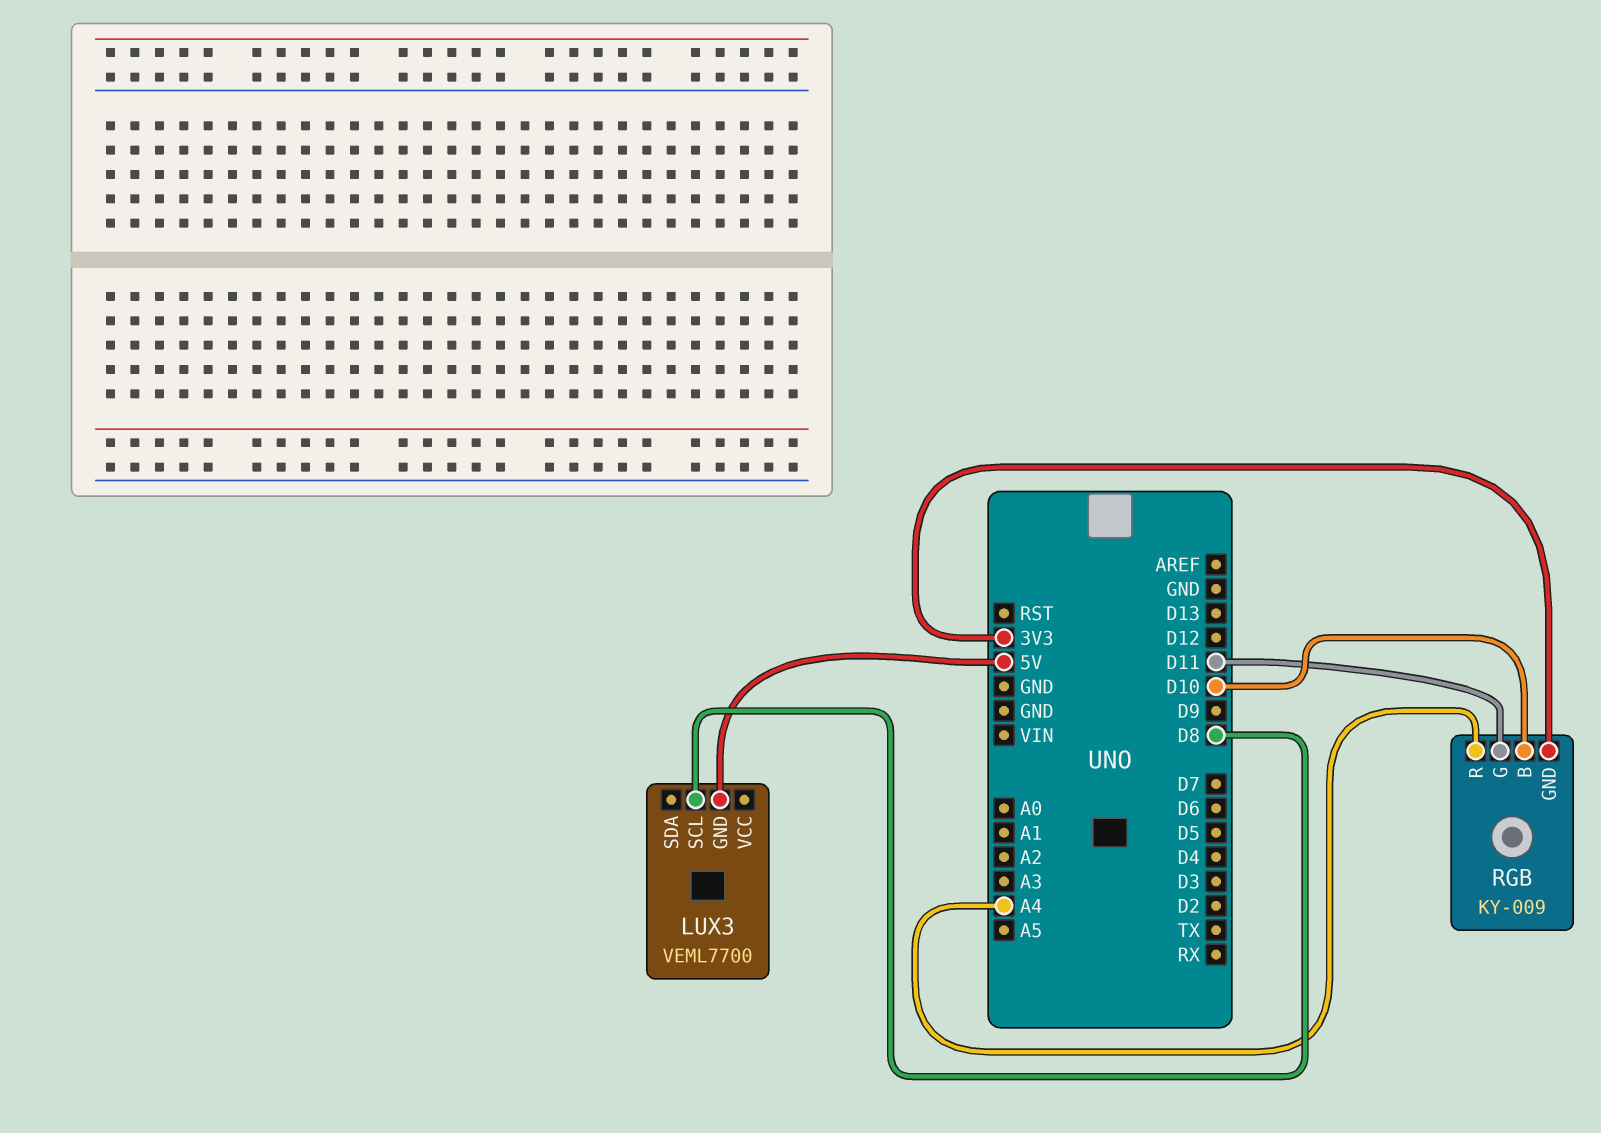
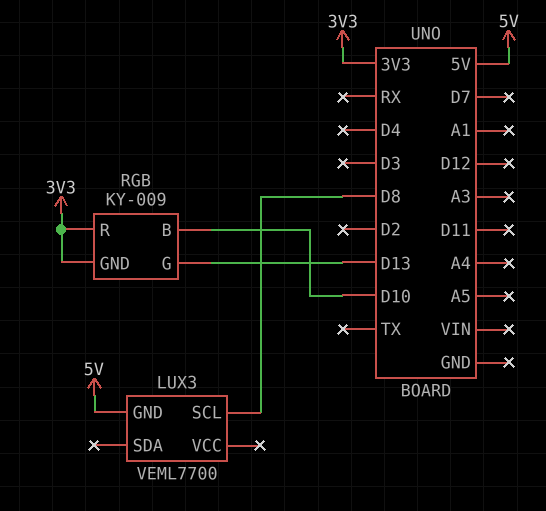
RGB pin G: D11 -> D13
RGB pin R: A4 -> 3V3

